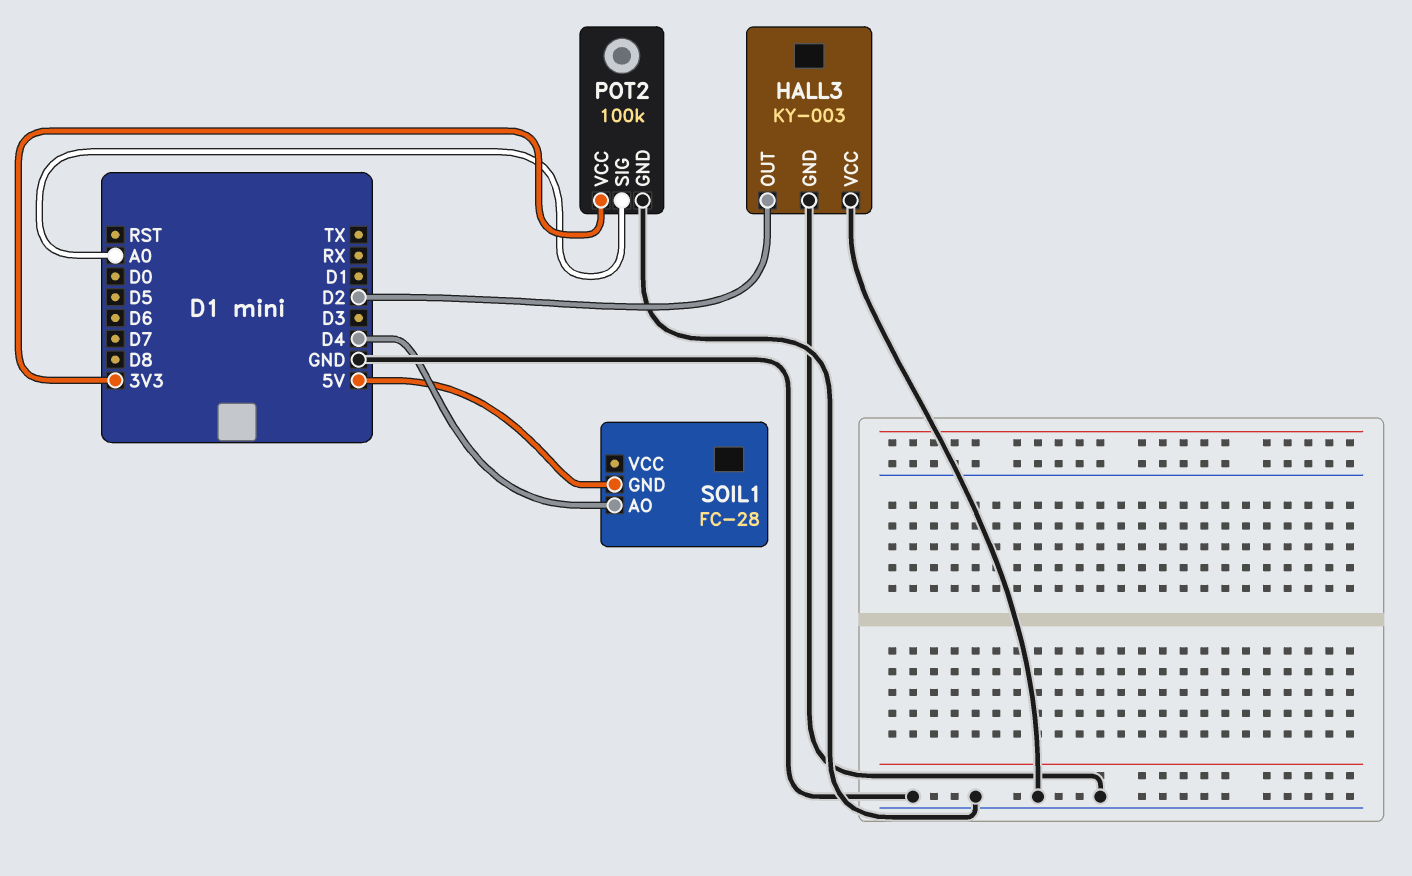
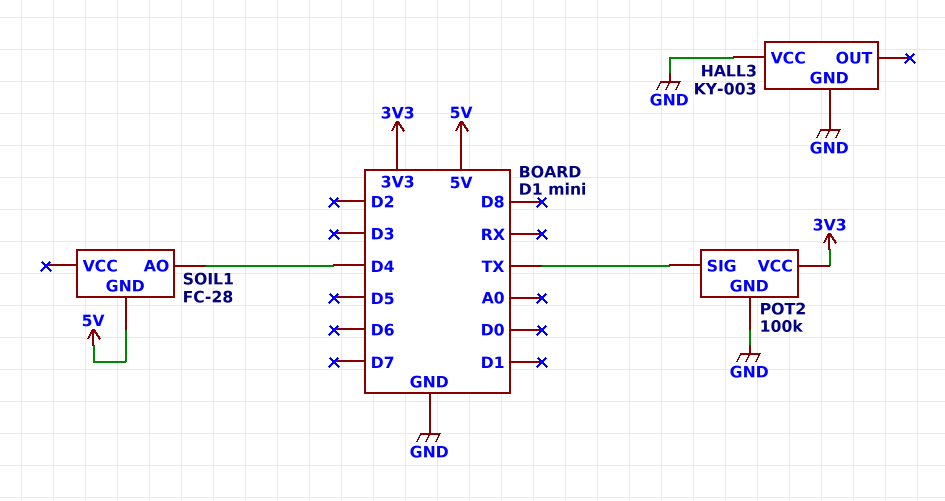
HALL3 pin OUT: D2 -> none
POT2 pin SIG: A0 -> TX

